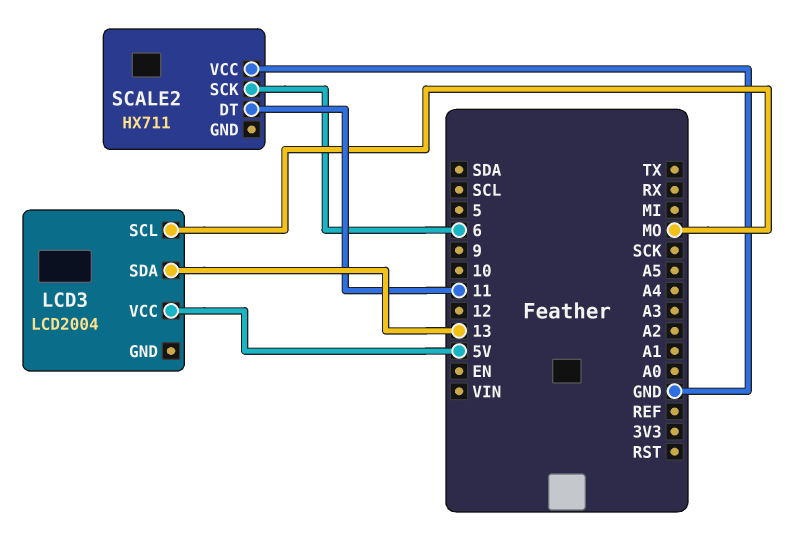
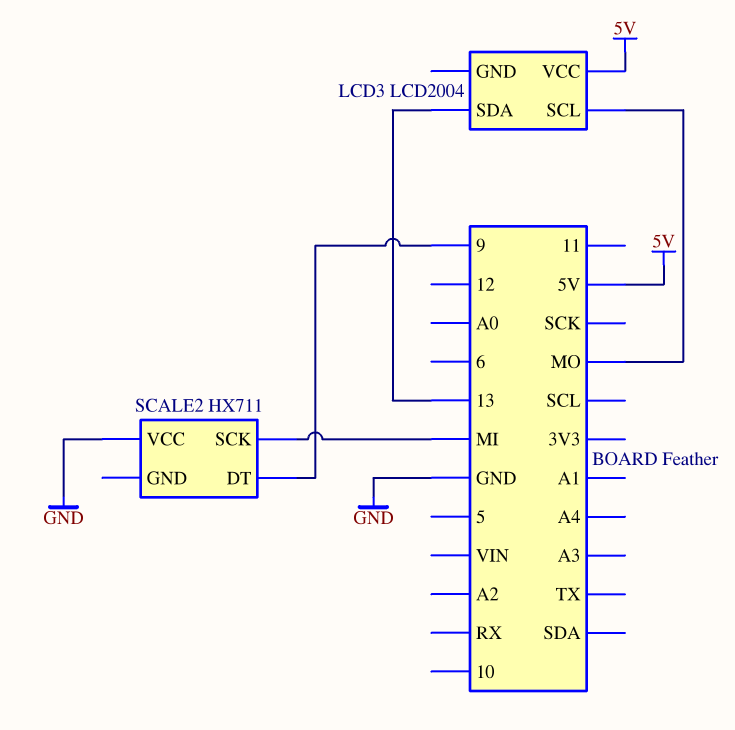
SCALE2 pin DT: 11 -> 9
SCALE2 pin SCK: 6 -> MI

